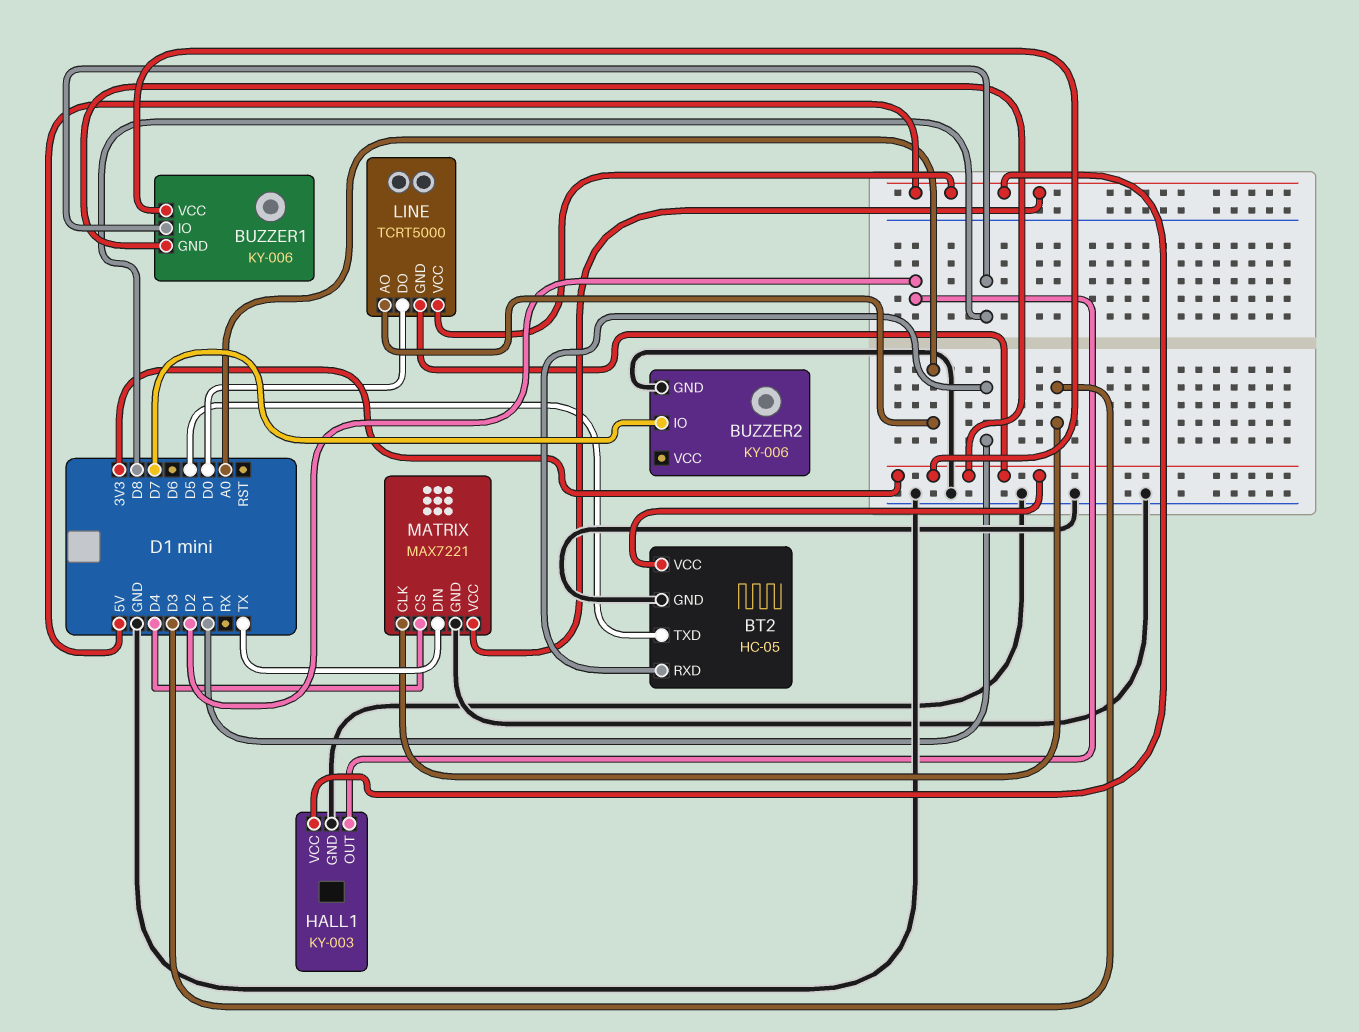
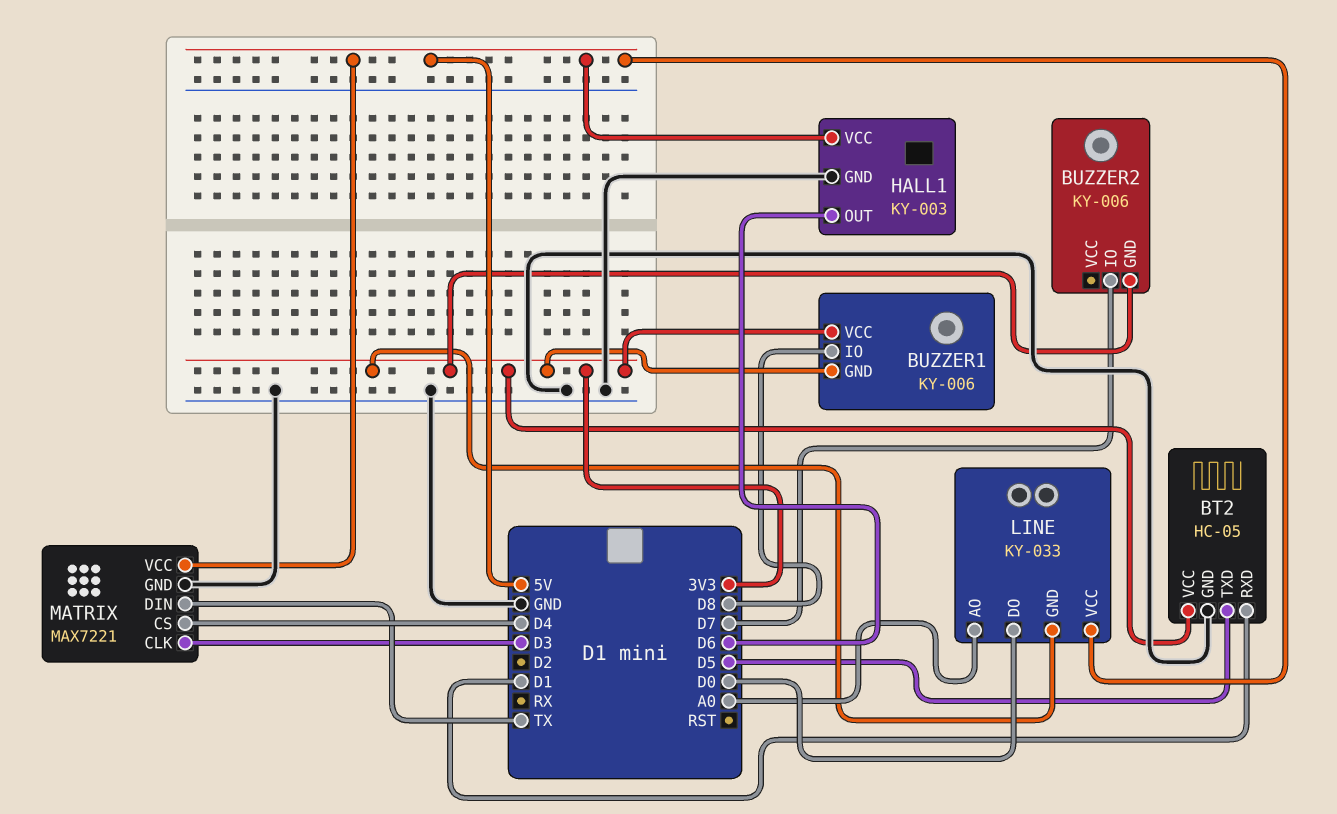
BUZZER2 pin GND: GND -> 3V3
HALL1 pin OUT: D2 -> D6
LINE: TCRT5000 -> KY-033

